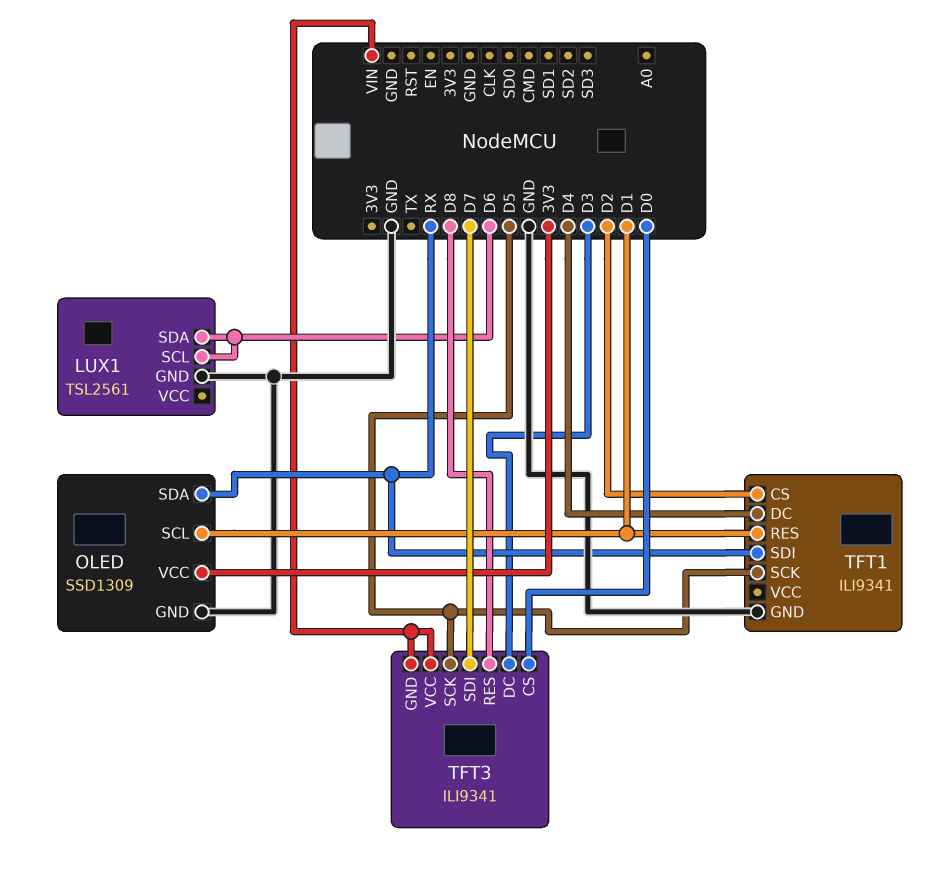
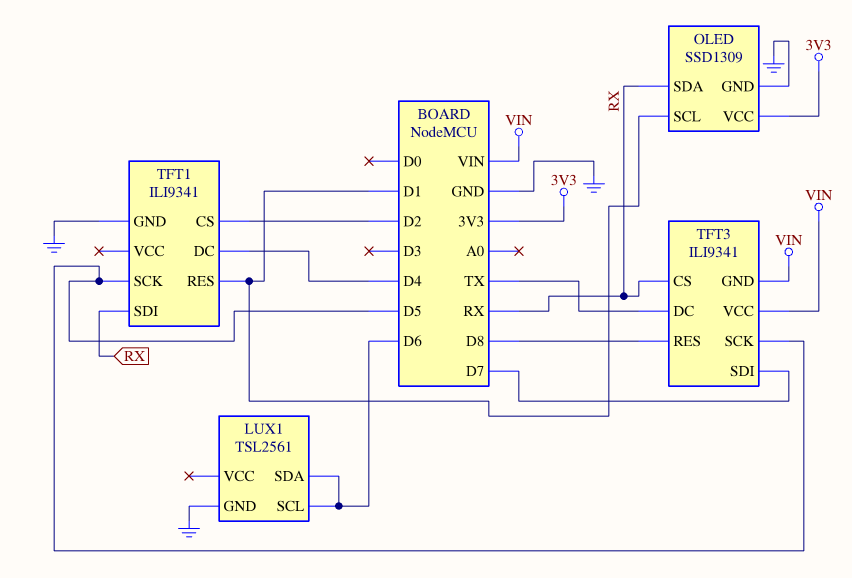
TFT3 pin CS: D0 -> RX
TFT3 pin DC: D3 -> TX

